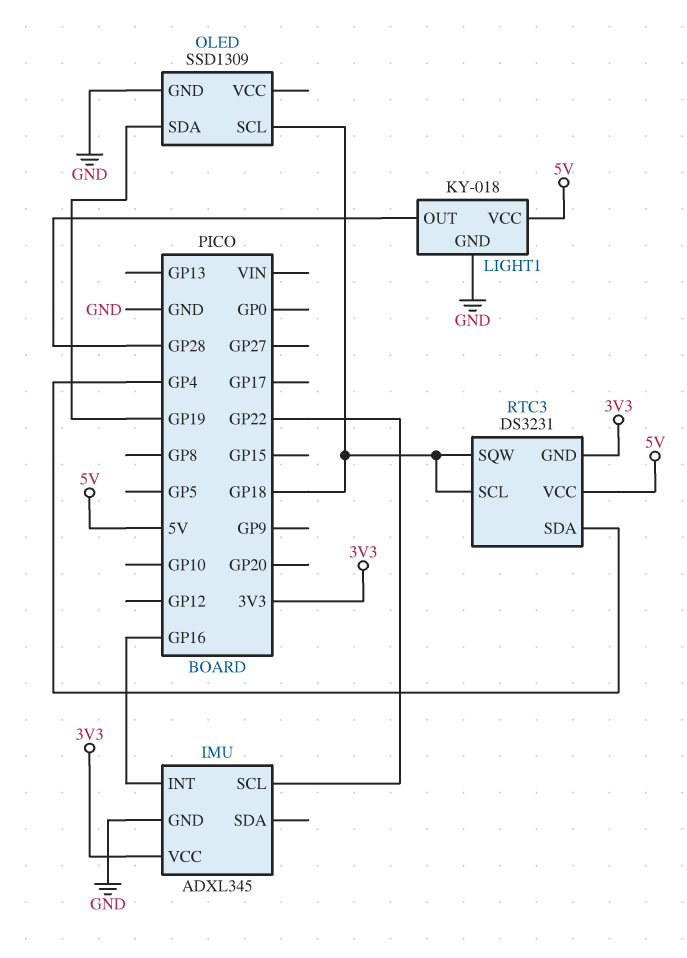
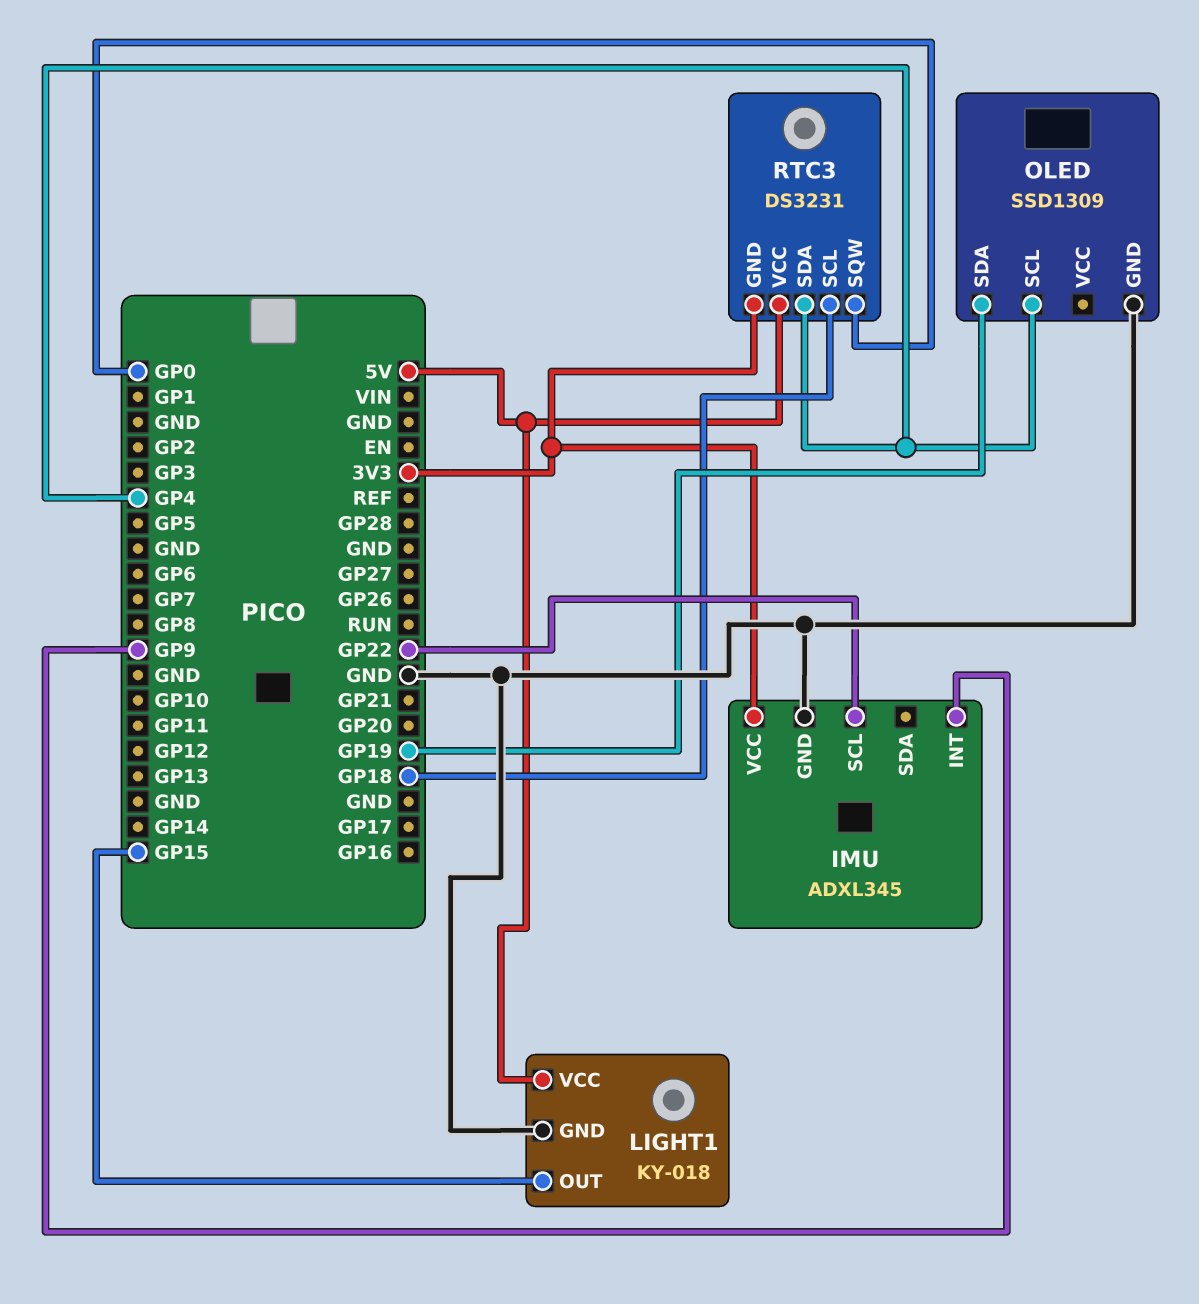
IMU pin INT: GP16 -> GP9
LIGHT1 pin OUT: GP28 -> GP15
OLED pin SCL: GP18 -> GP4
RTC3 pin SQW: GP18 -> GP0

